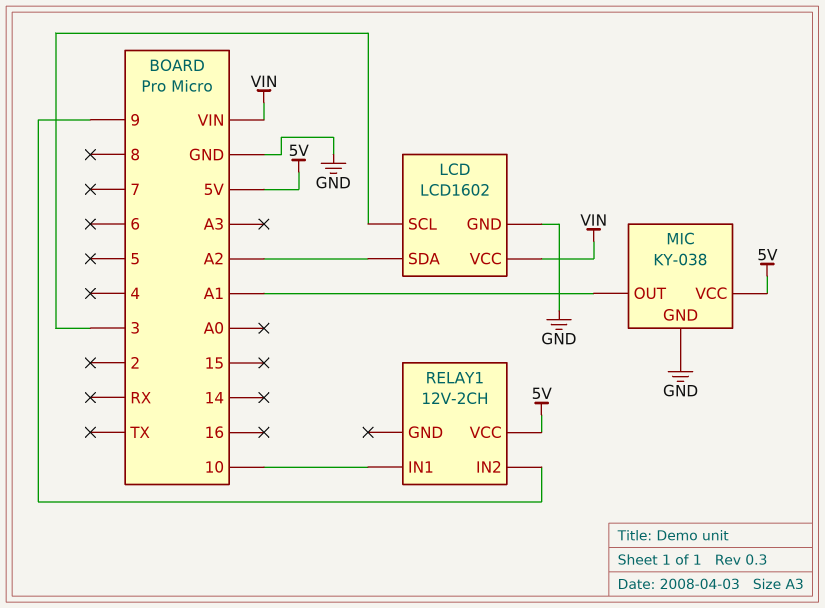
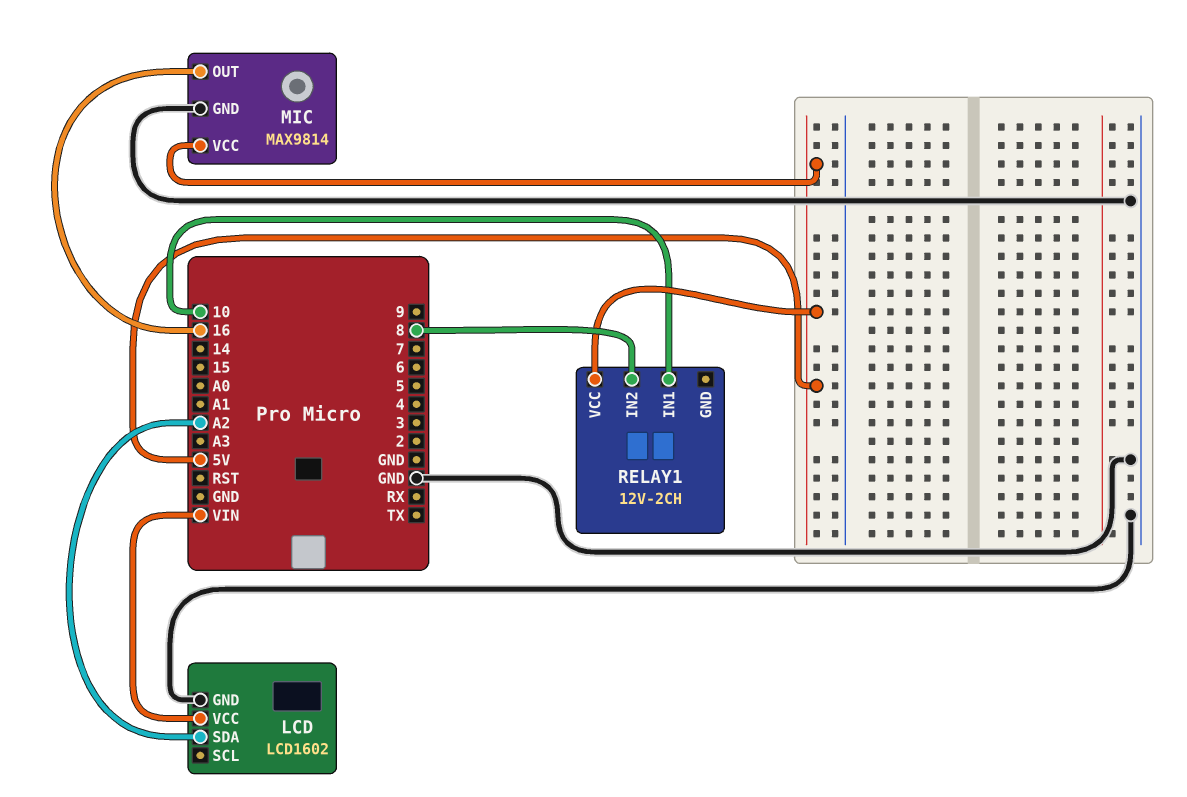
LCD pin SCL: 3 -> none
MIC: KY-038 -> MAX9814
MIC pin OUT: A1 -> 16
RELAY1 pin IN2: 9 -> 8

